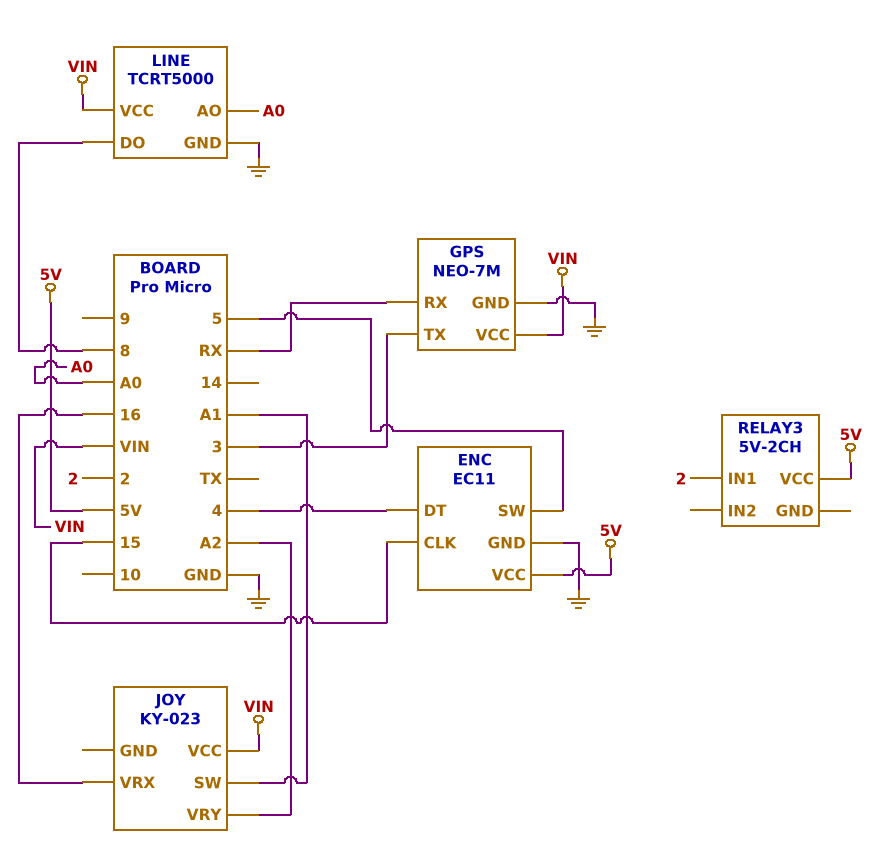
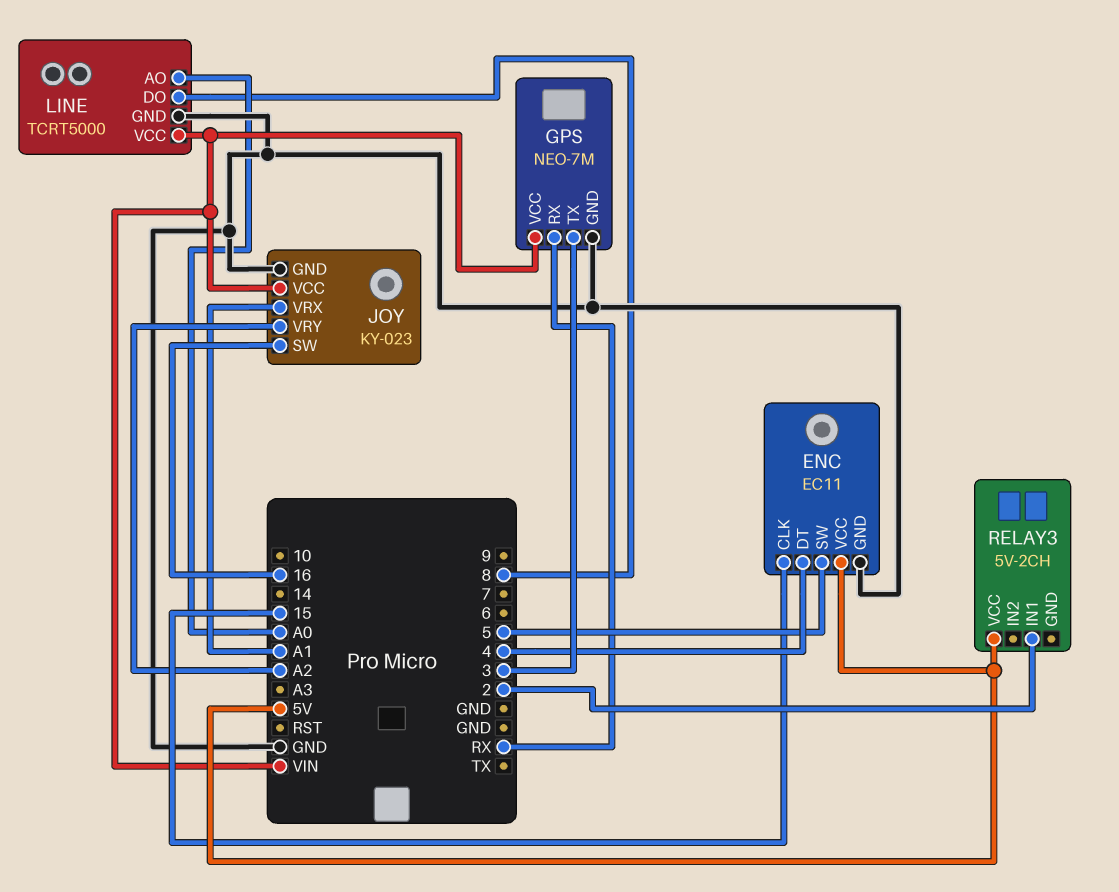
JOY pin GND: none -> GND
JOY pin SW: A1 -> 16
JOY pin VRX: 16 -> A1

